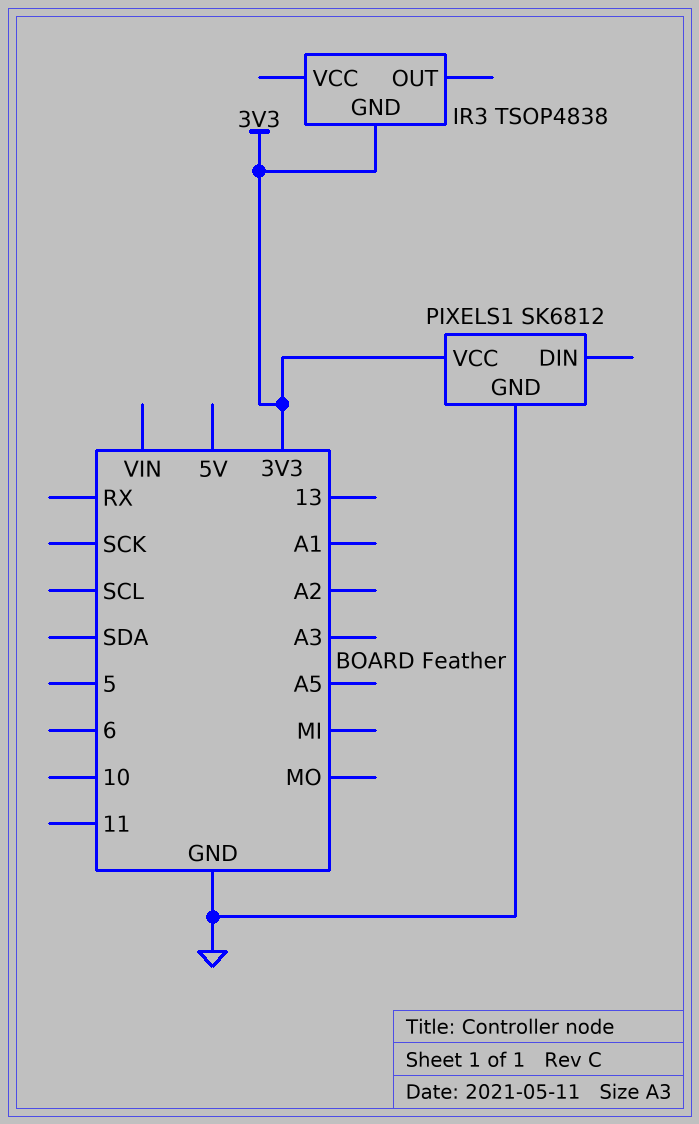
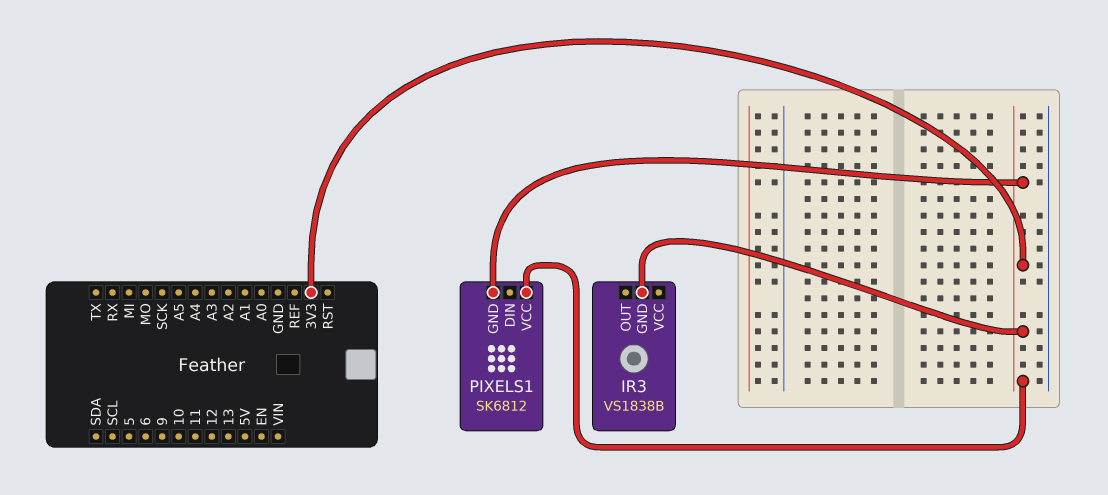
IR3: TSOP4838 -> VS1838B
PIXELS1 pin GND: GND -> 3V3

